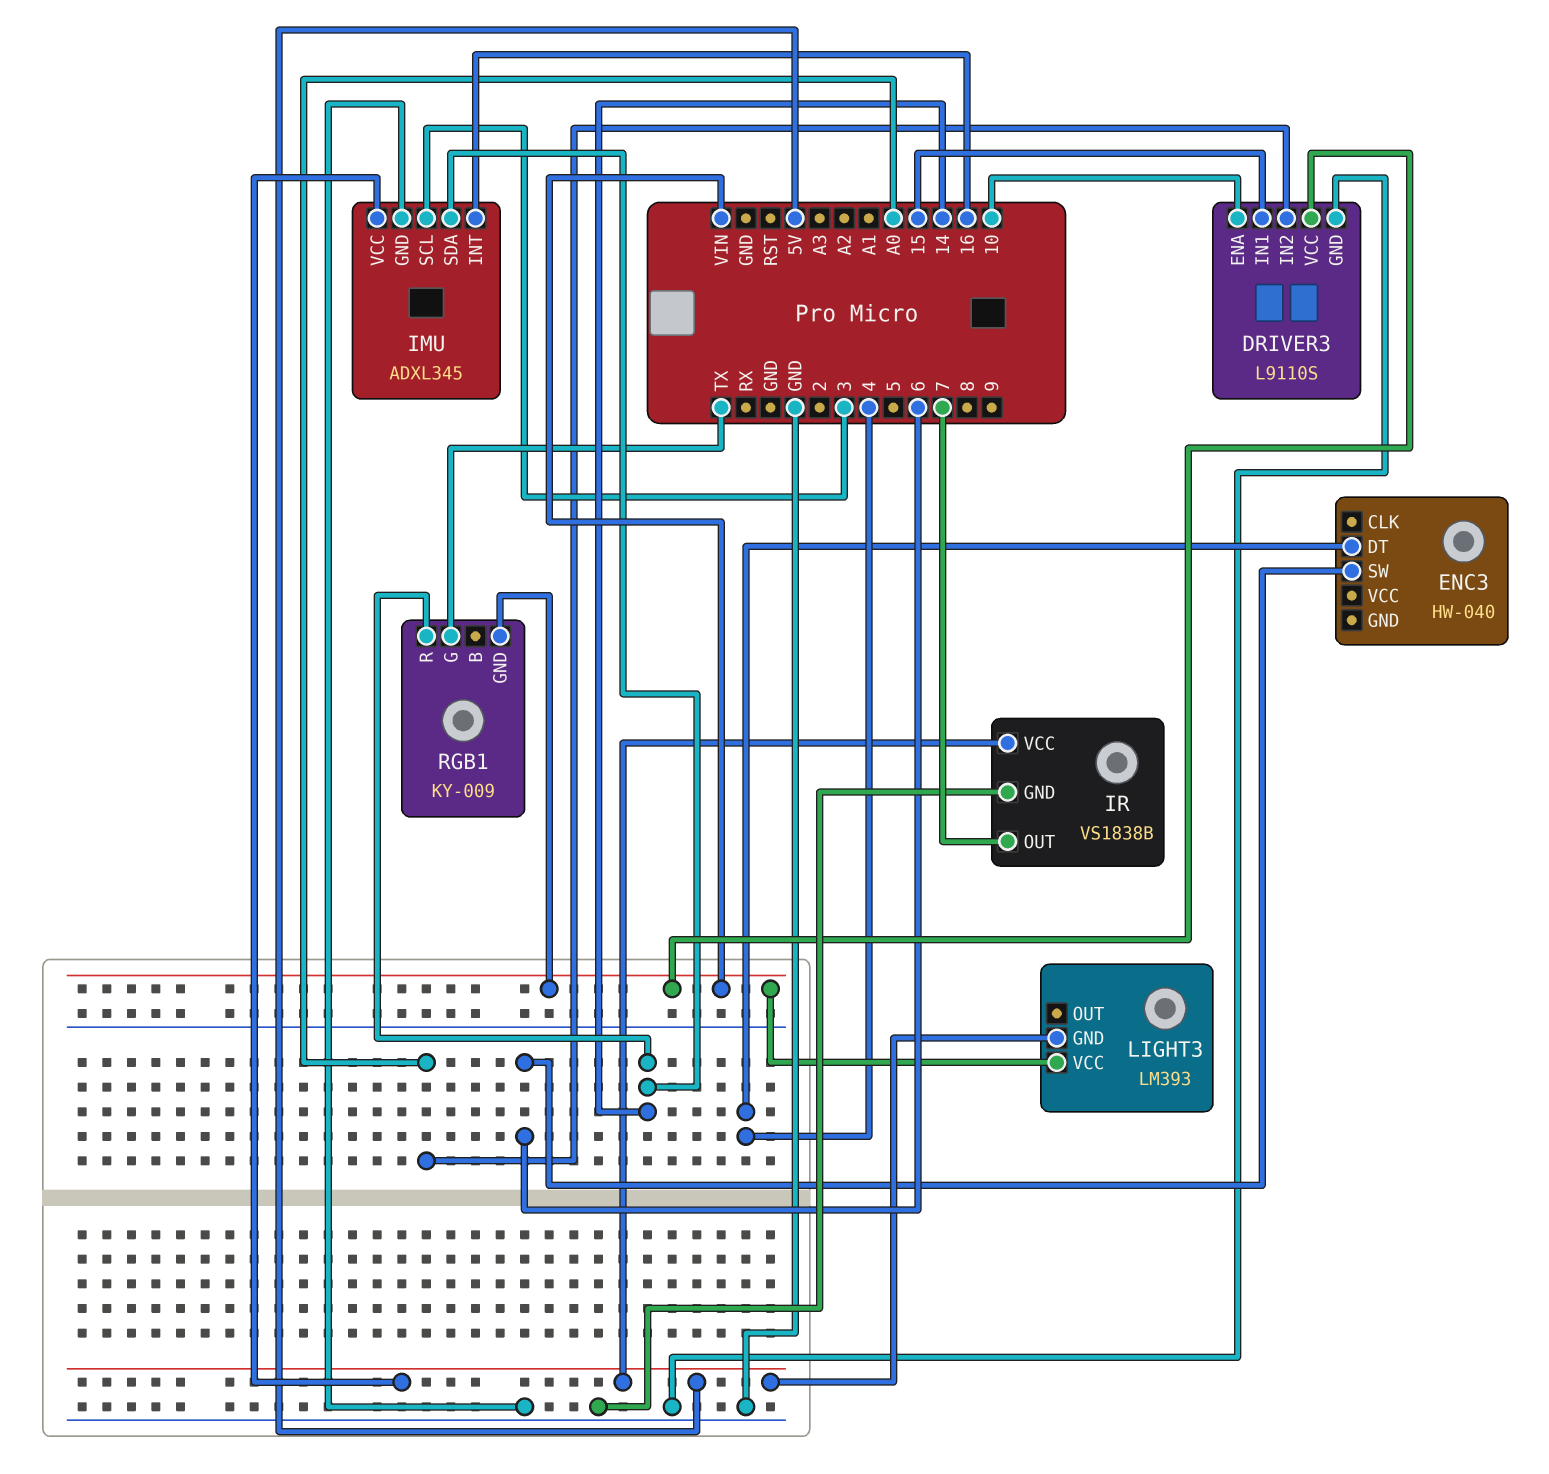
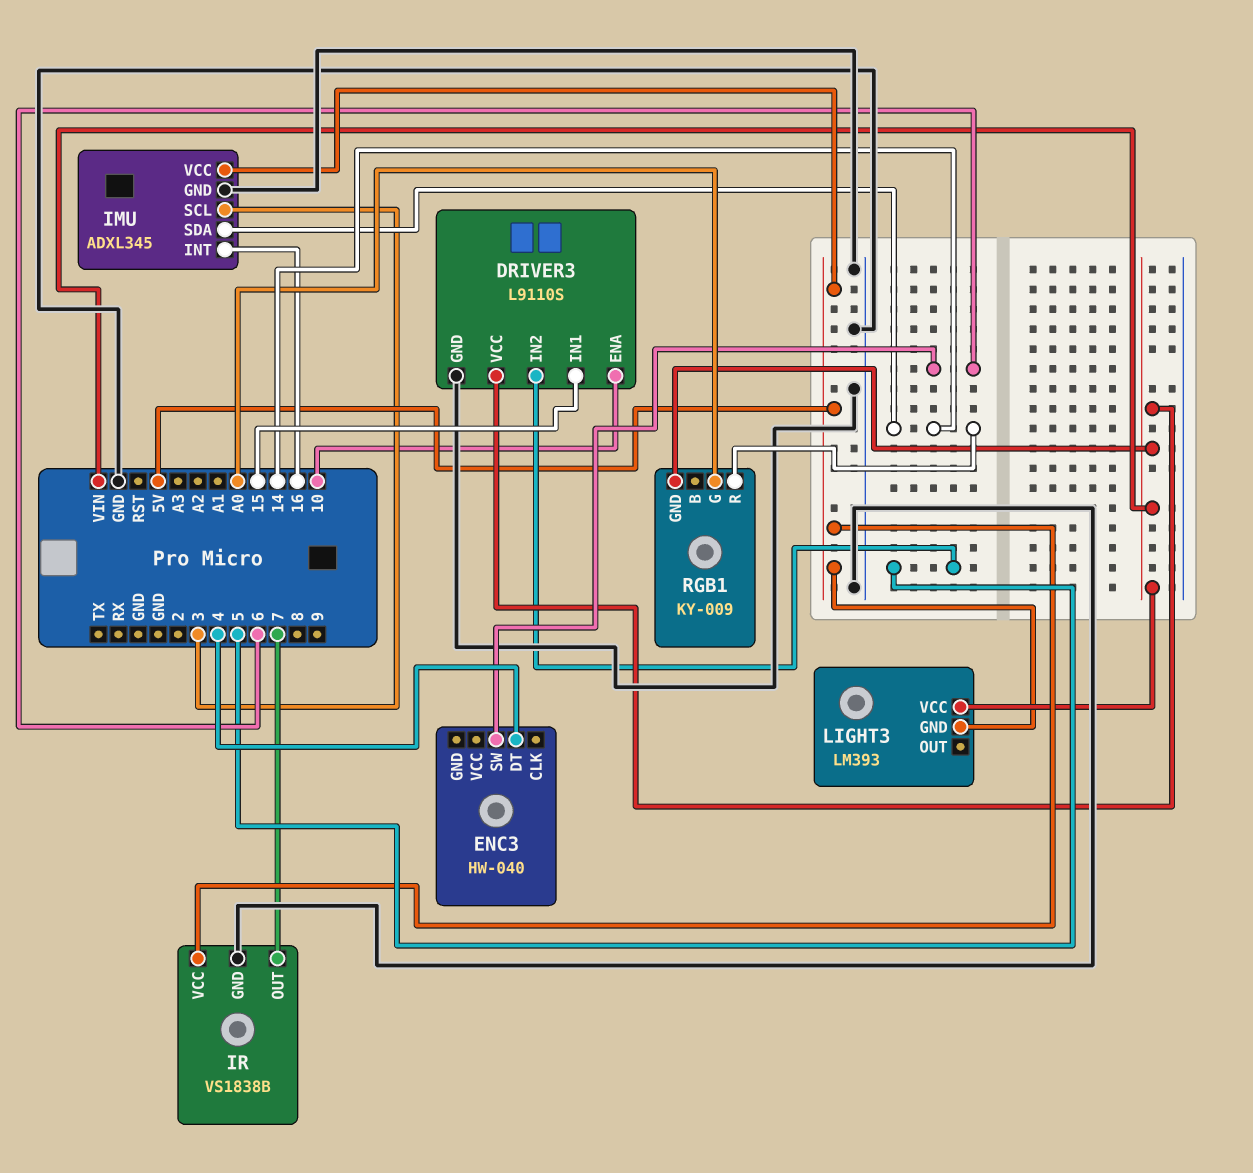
DRIVER3 pin IN2: A0 -> 5
RGB1 pin G: TX -> A0

